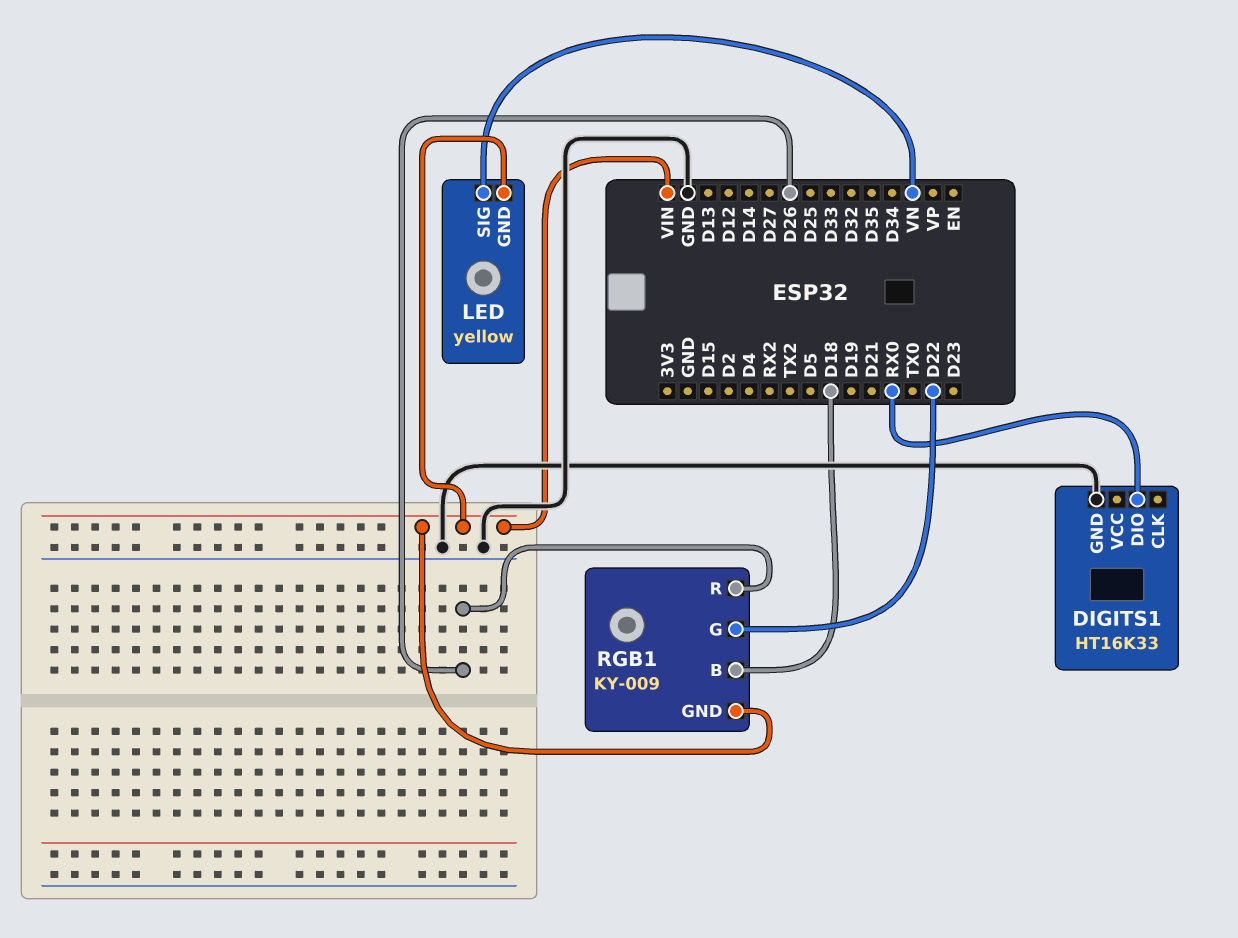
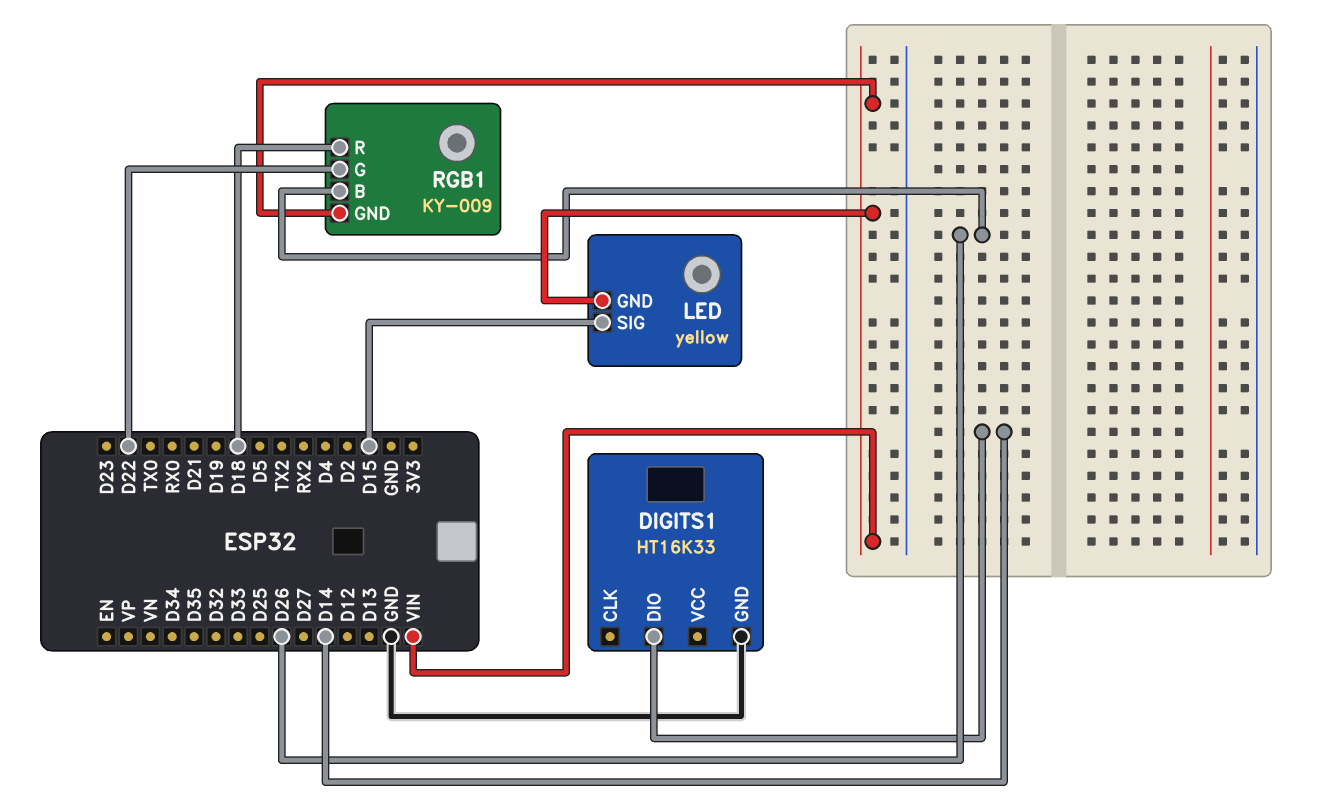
DIGITS1 pin DIO: RX0 -> D14
LED pin SIG: VN -> D15
RGB1 pin B: D18 -> D26
RGB1 pin R: D26 -> D18

